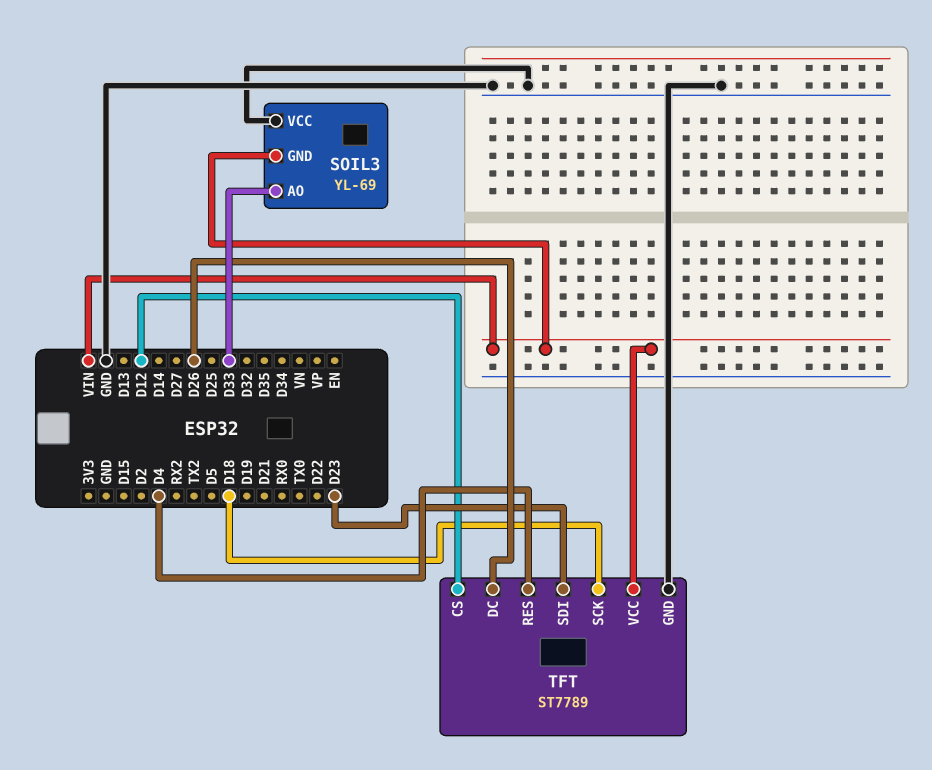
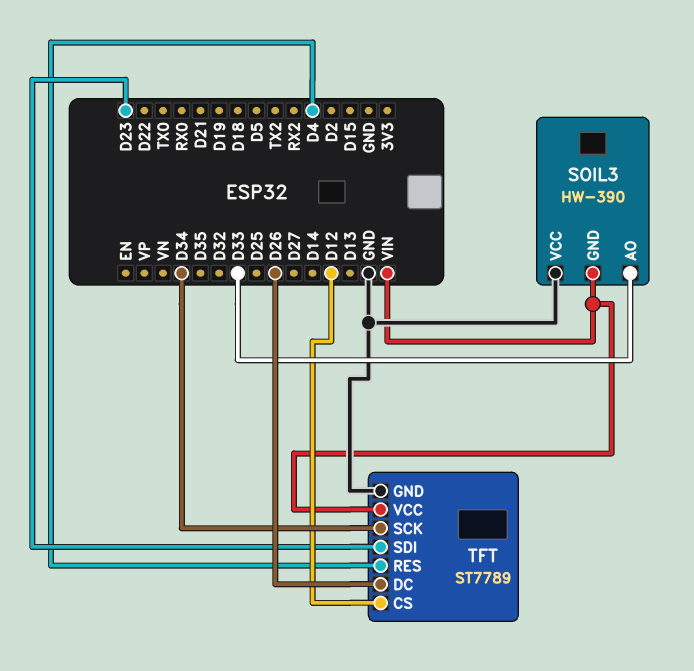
SOIL3: YL-69 -> HW-390
TFT pin SCK: D18 -> D34

